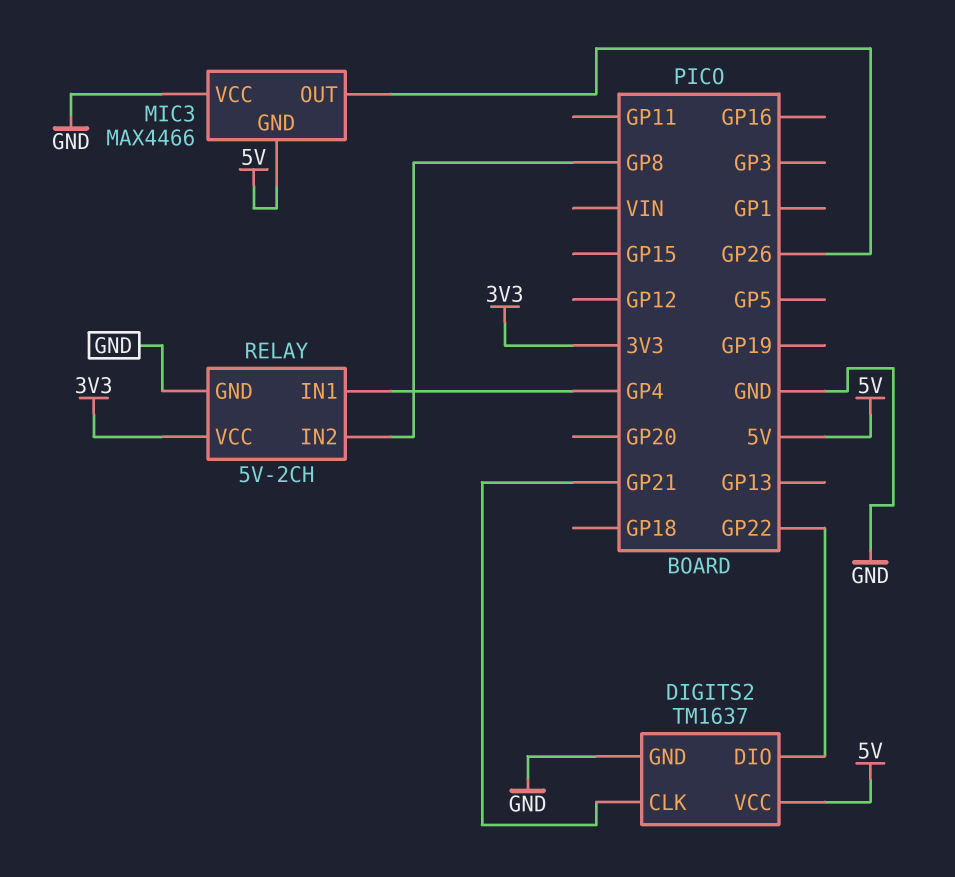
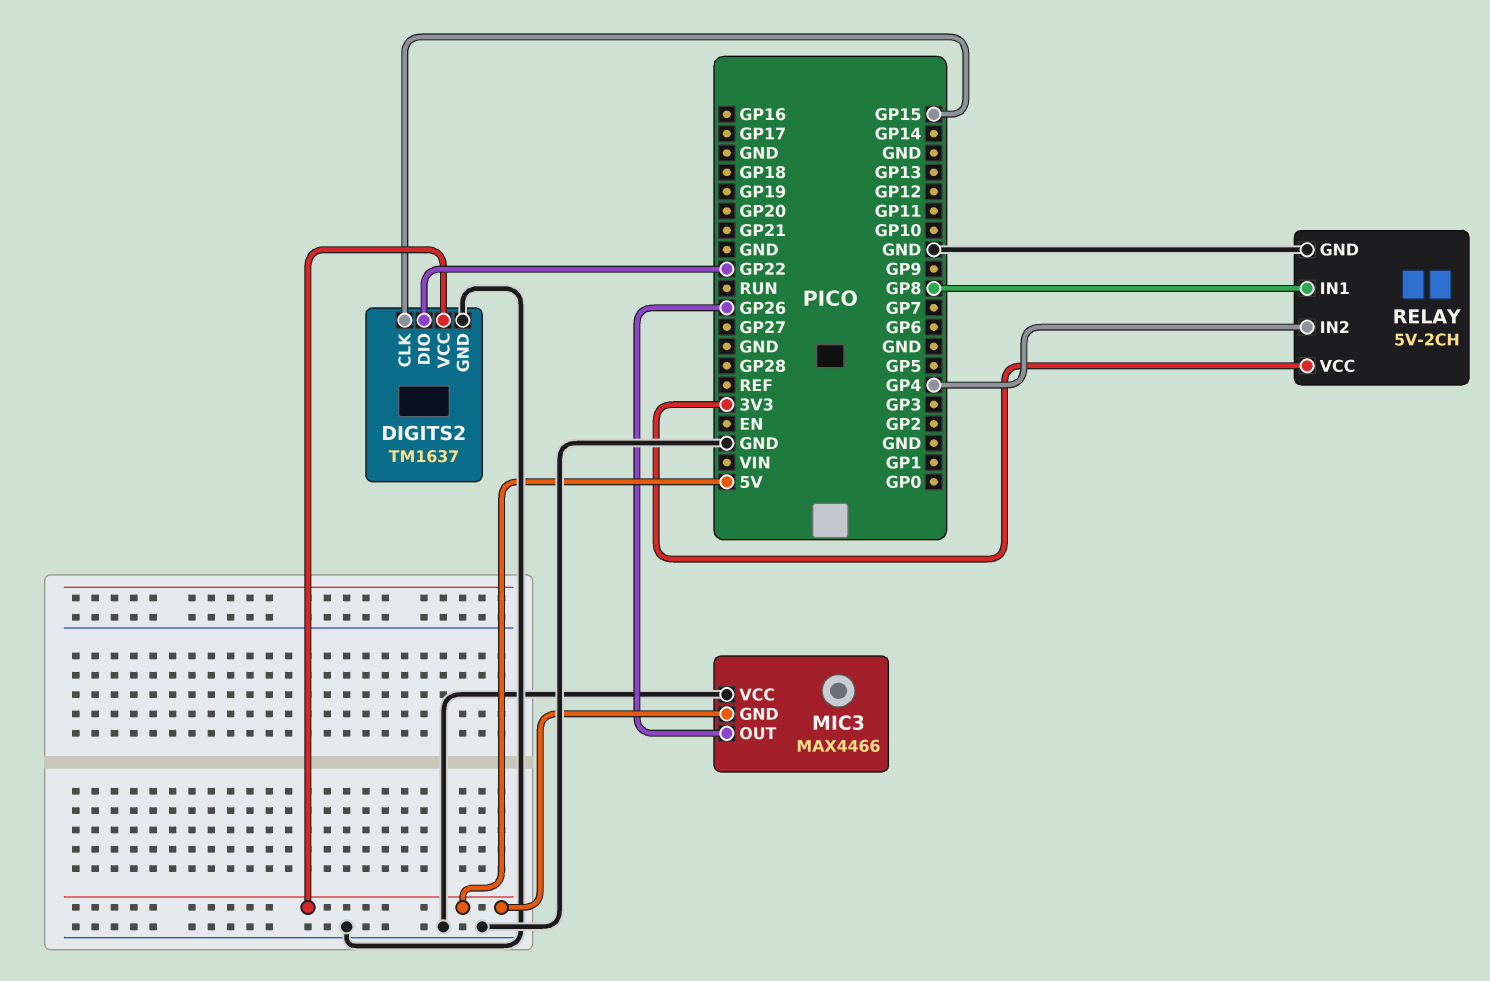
DIGITS2 pin CLK: GP21 -> GP15
RELAY pin IN1: GP4 -> GP8
RELAY pin IN2: GP8 -> GP4

